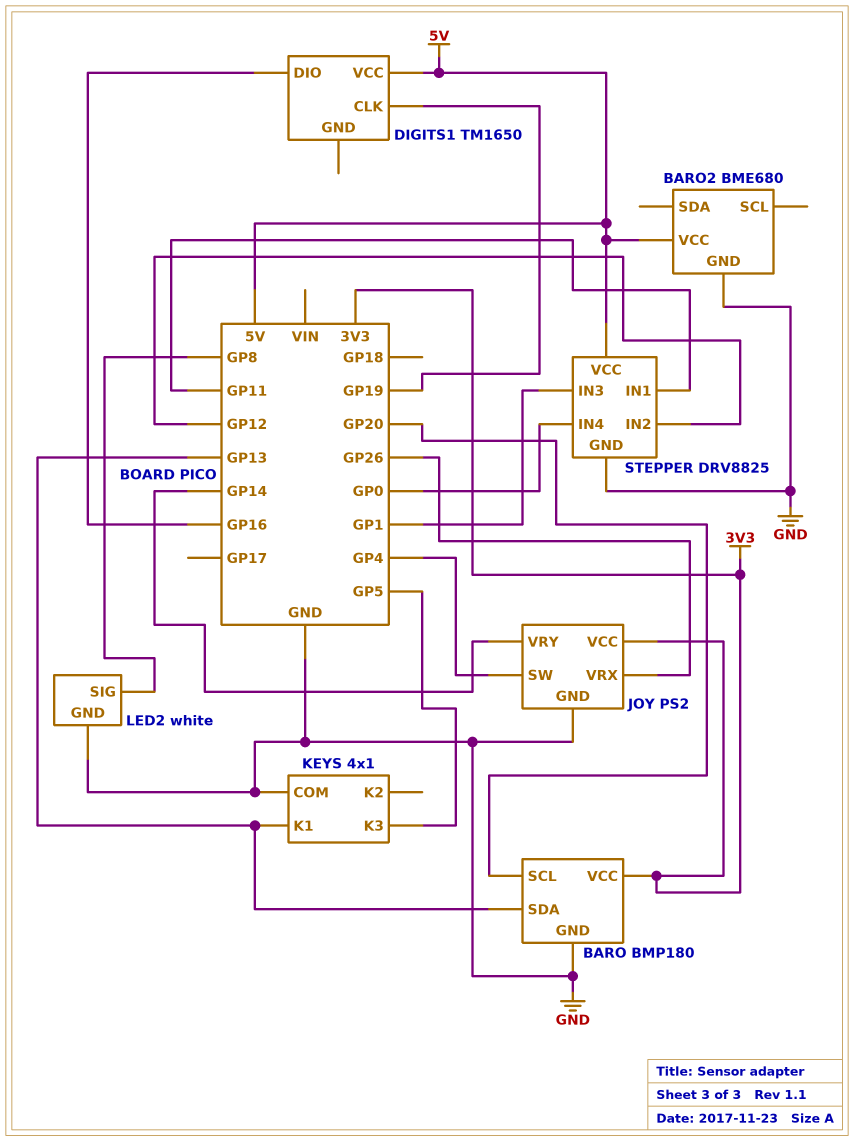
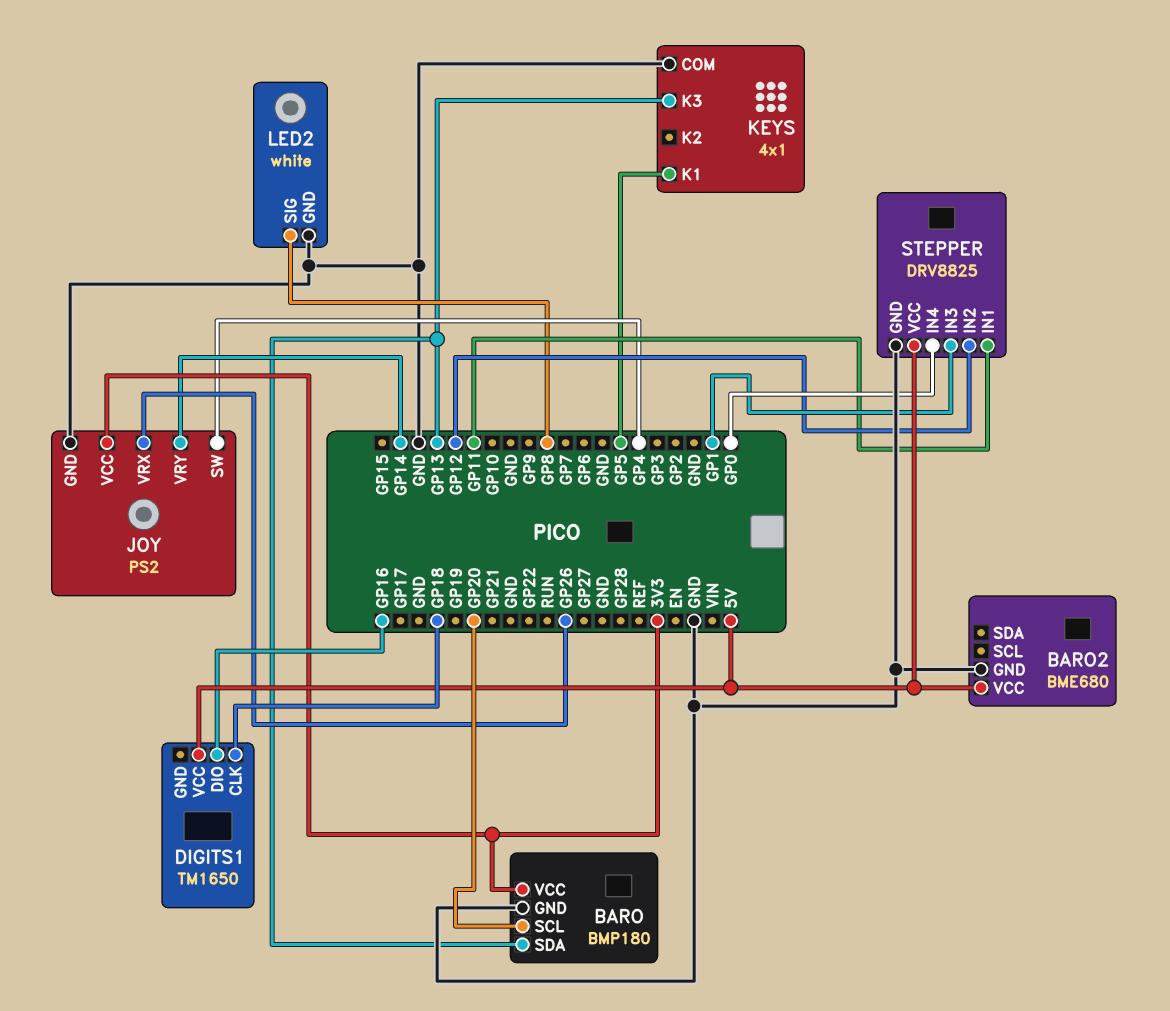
DIGITS1 pin CLK: GP19 -> GP18
KEYS pin K1: GP13 -> GP5
KEYS pin K3: GP5 -> GP13

